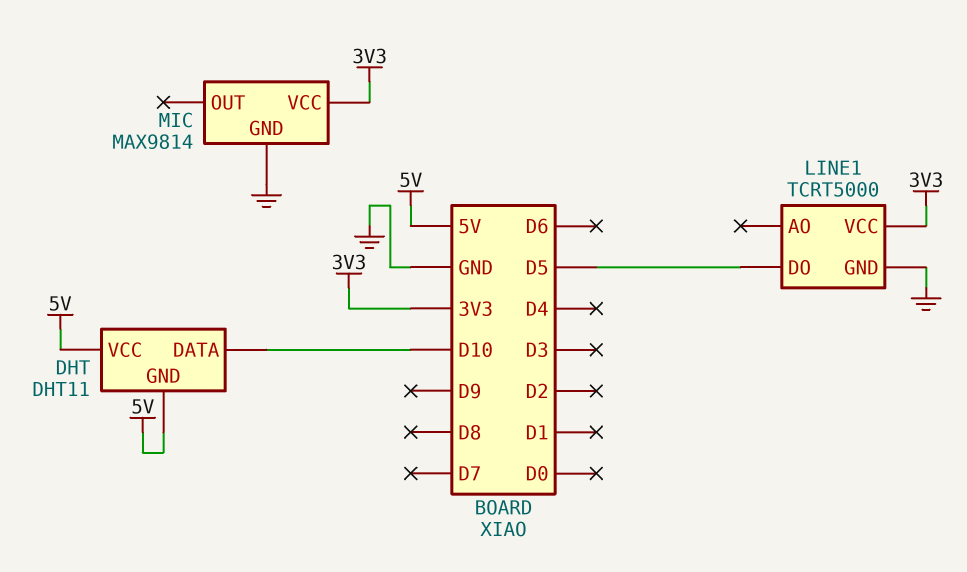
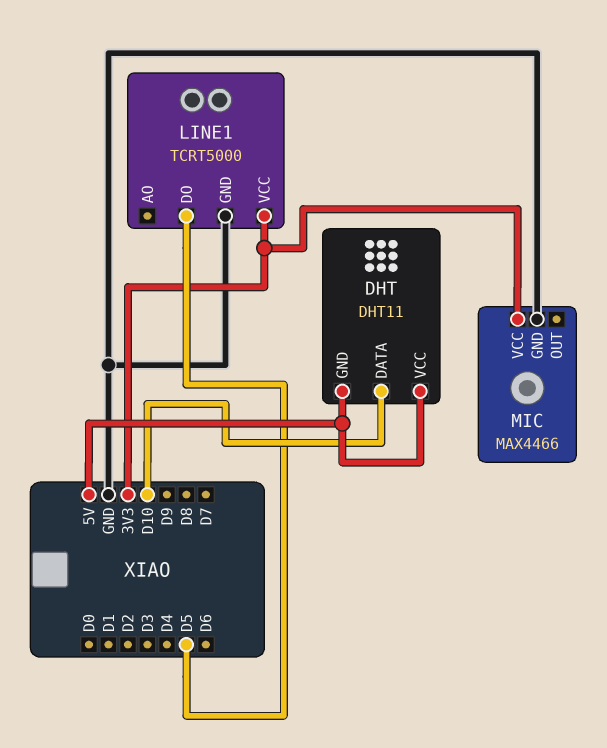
MIC: MAX9814 -> MAX4466

